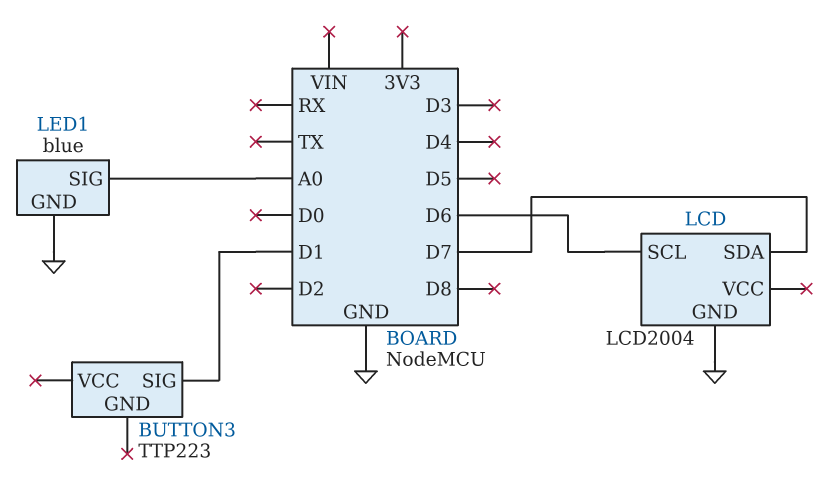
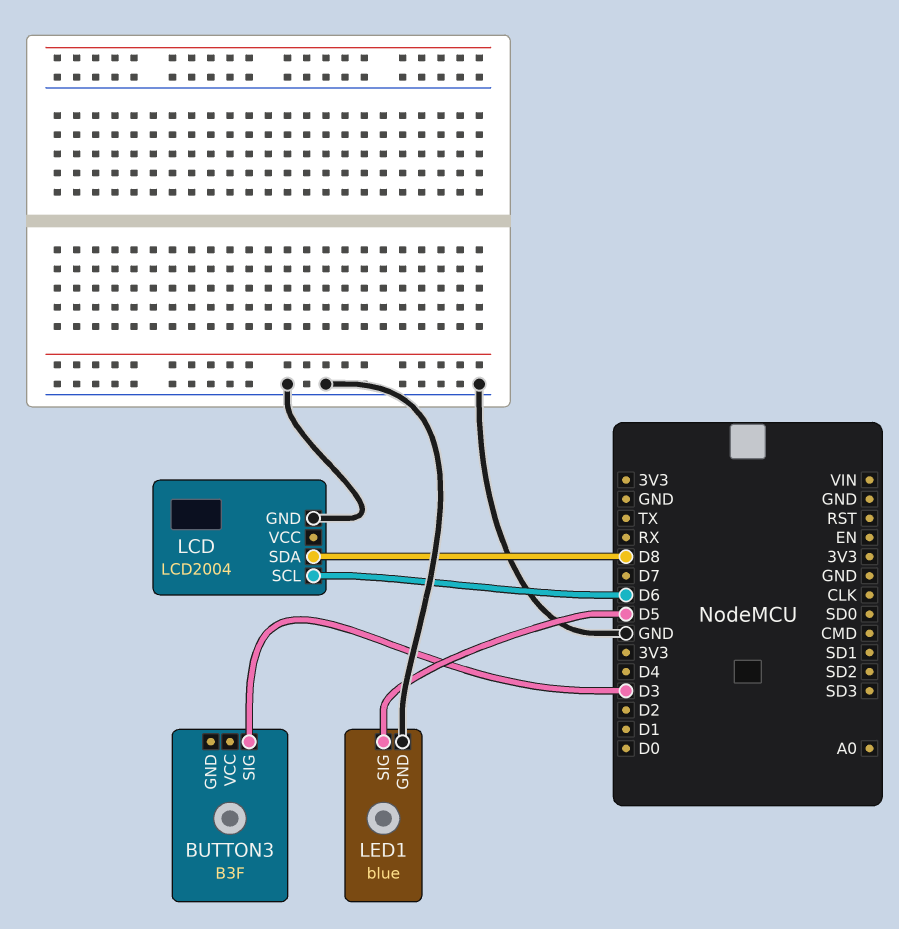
BUTTON3: TTP223 -> B3F
BUTTON3 pin SIG: D1 -> D3
LCD pin SDA: D7 -> D8
LED1 pin SIG: A0 -> D5

